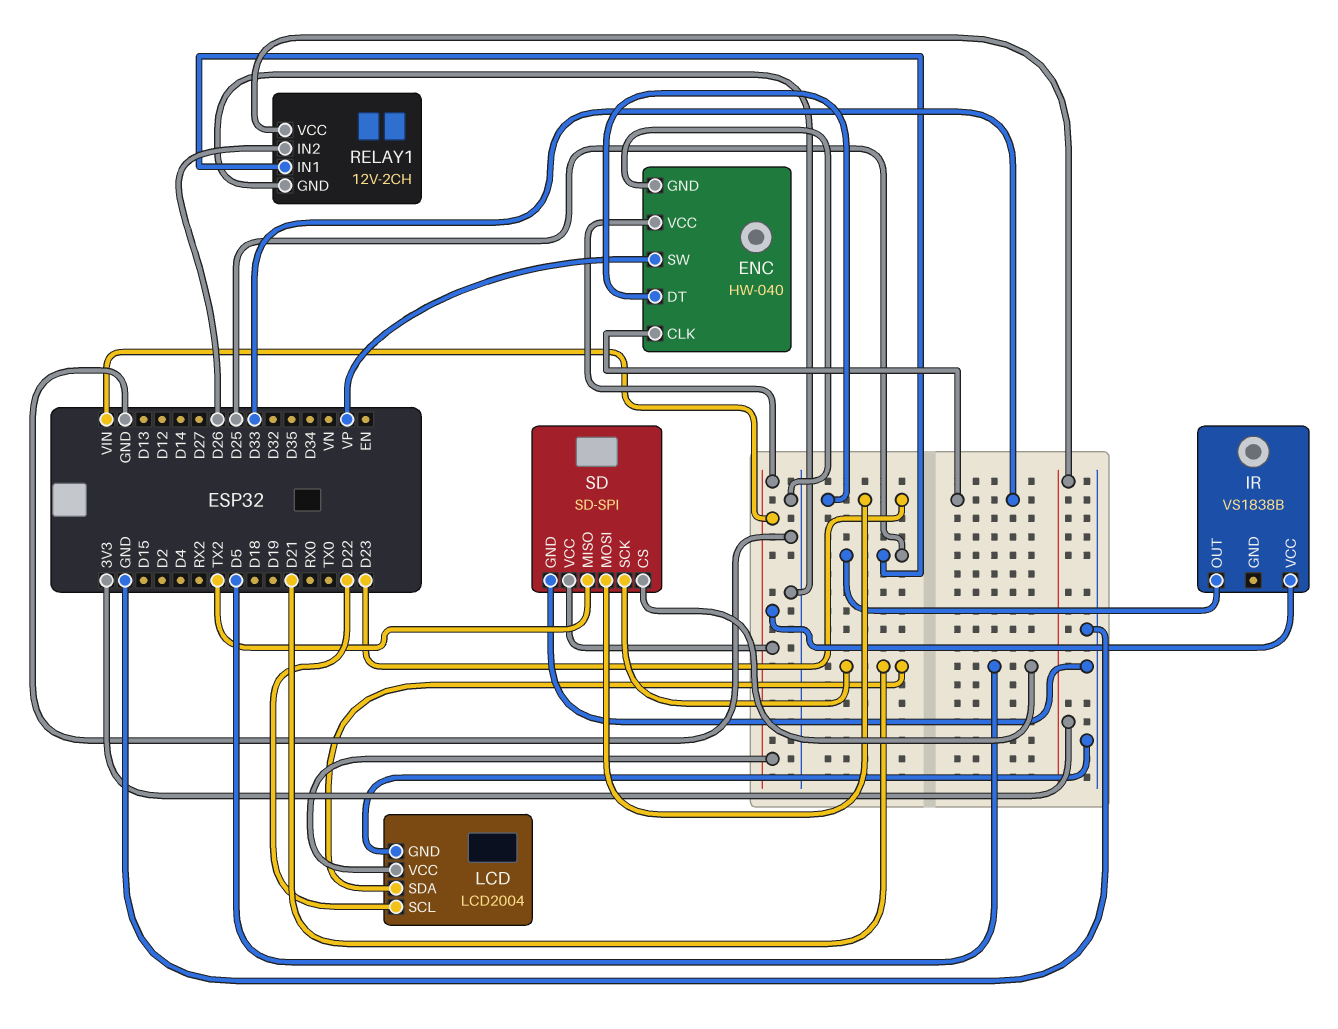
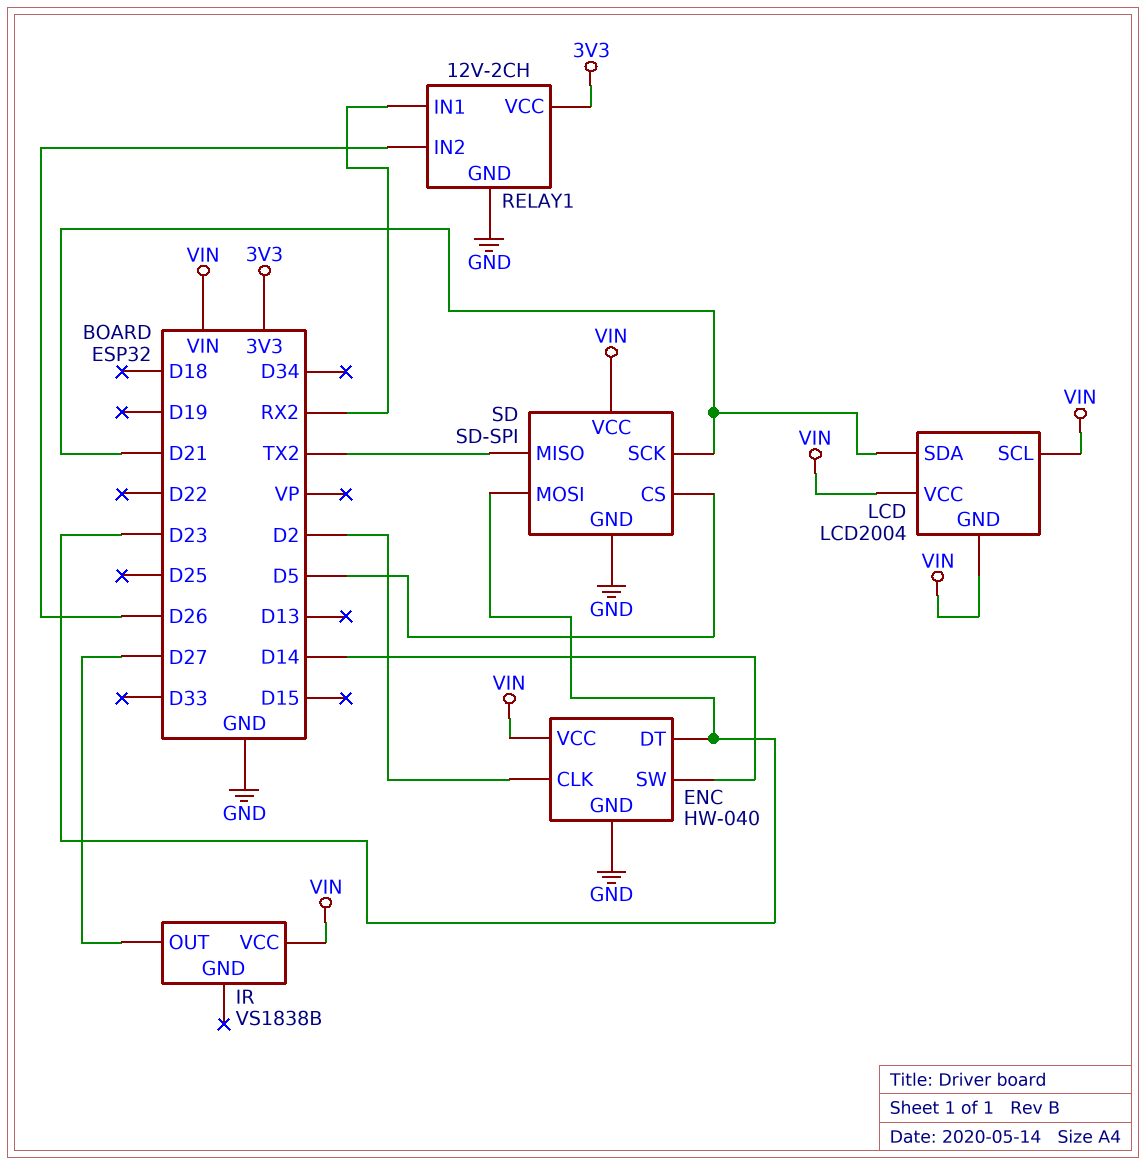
ENC pin CLK: D33 -> D2
ENC pin SW: VP -> D14
IR pin OUT: D25 -> D27
LCD pin GND: GND -> VIN
LCD pin SCL: D22 -> VIN
RELAY1 pin IN1: D25 -> RX2

